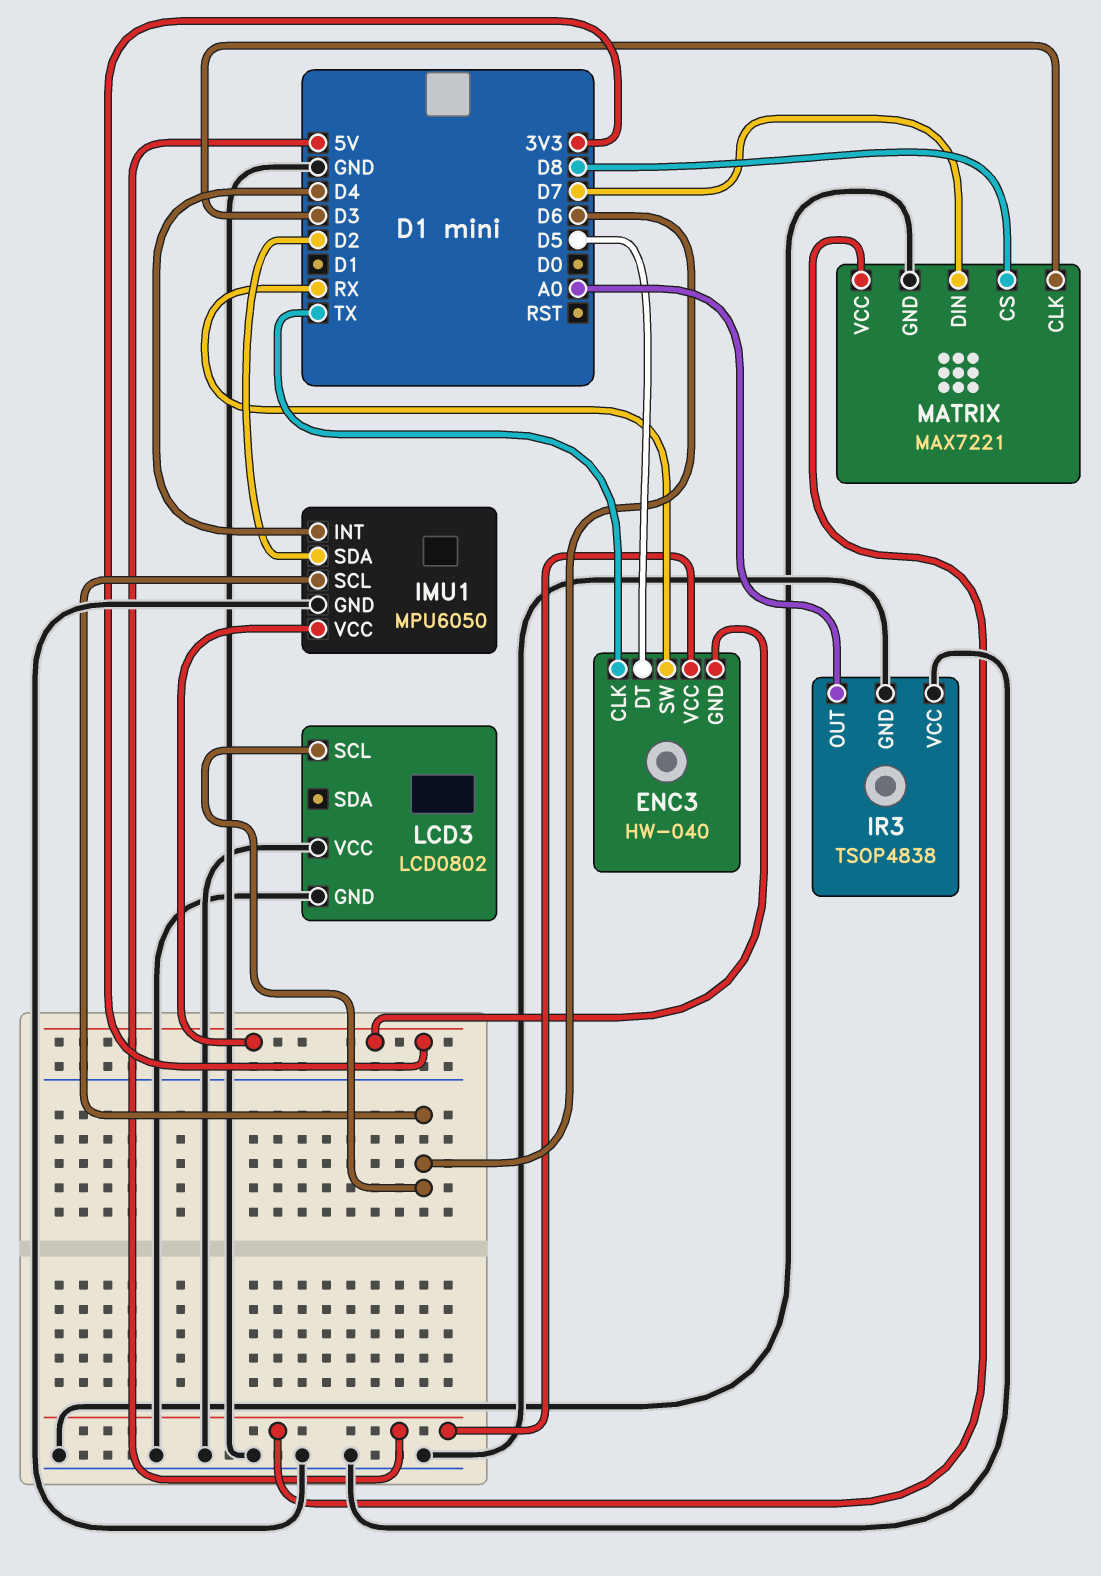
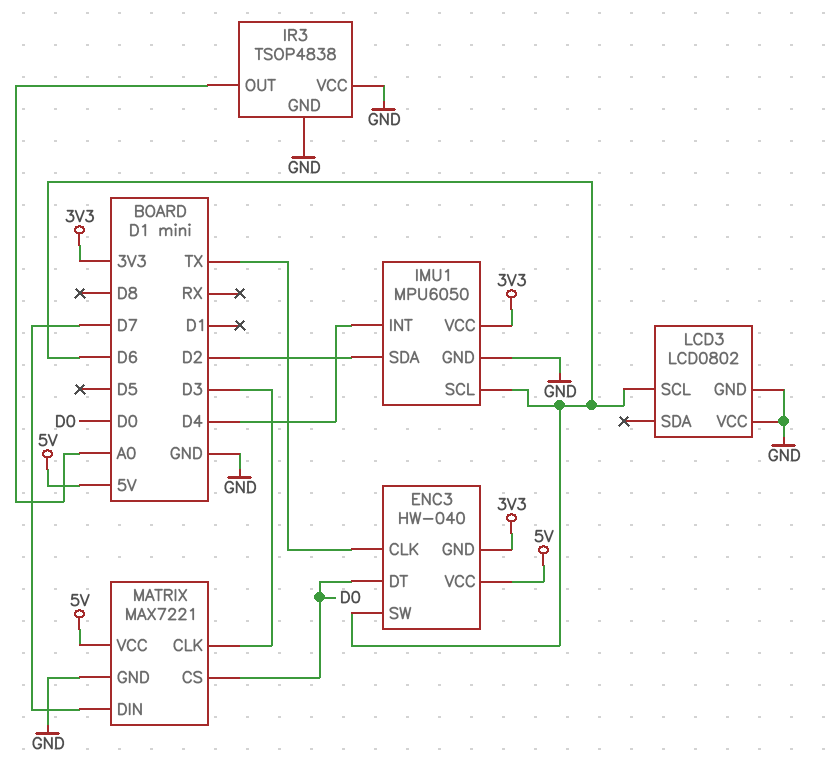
ENC3 pin DT: D5 -> D0
ENC3 pin SW: RX -> D6
MATRIX pin CS: D8 -> D0

